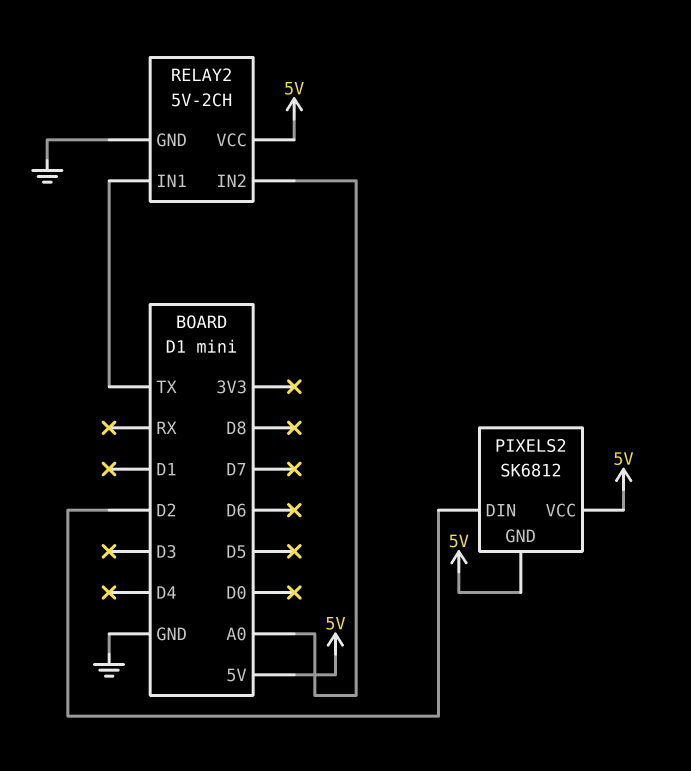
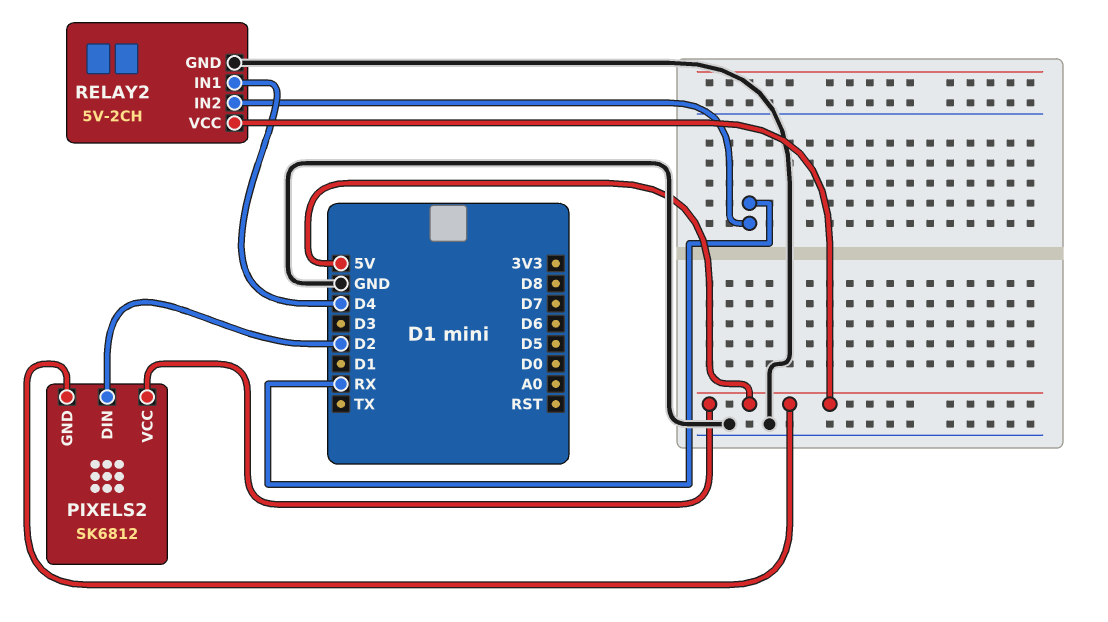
RELAY2 pin IN1: TX -> D4
RELAY2 pin IN2: A0 -> RX

